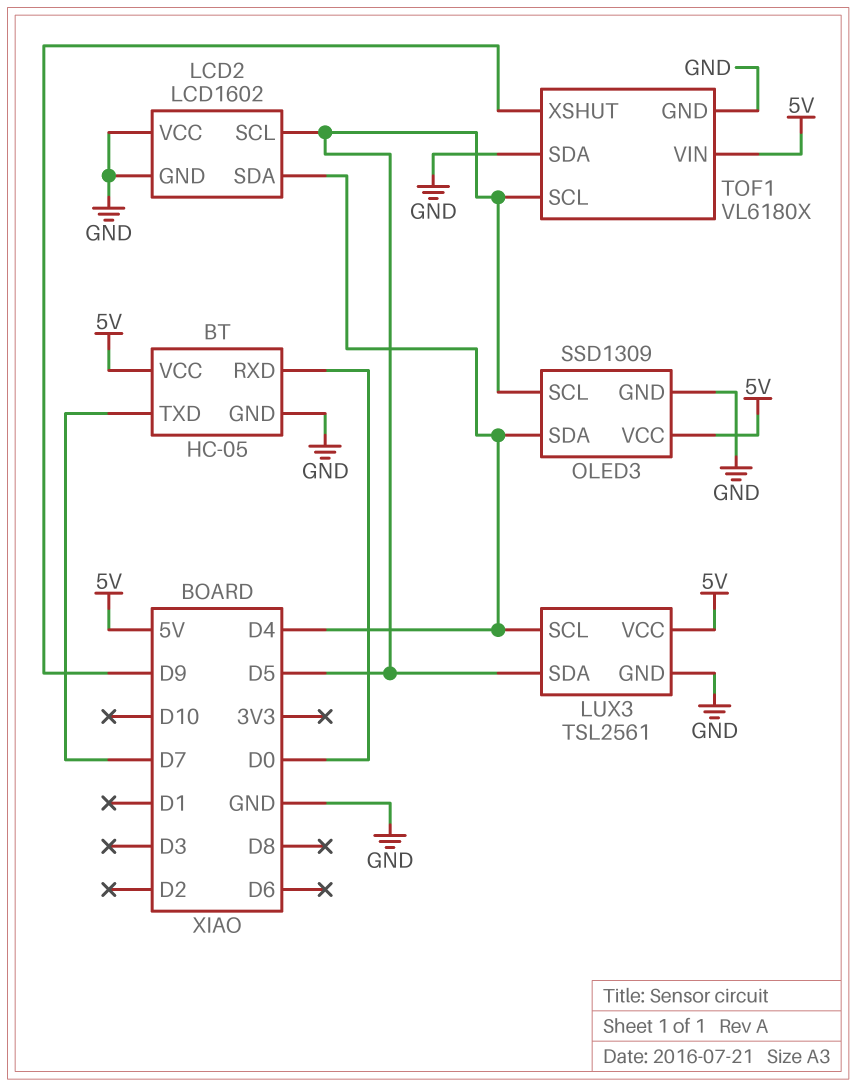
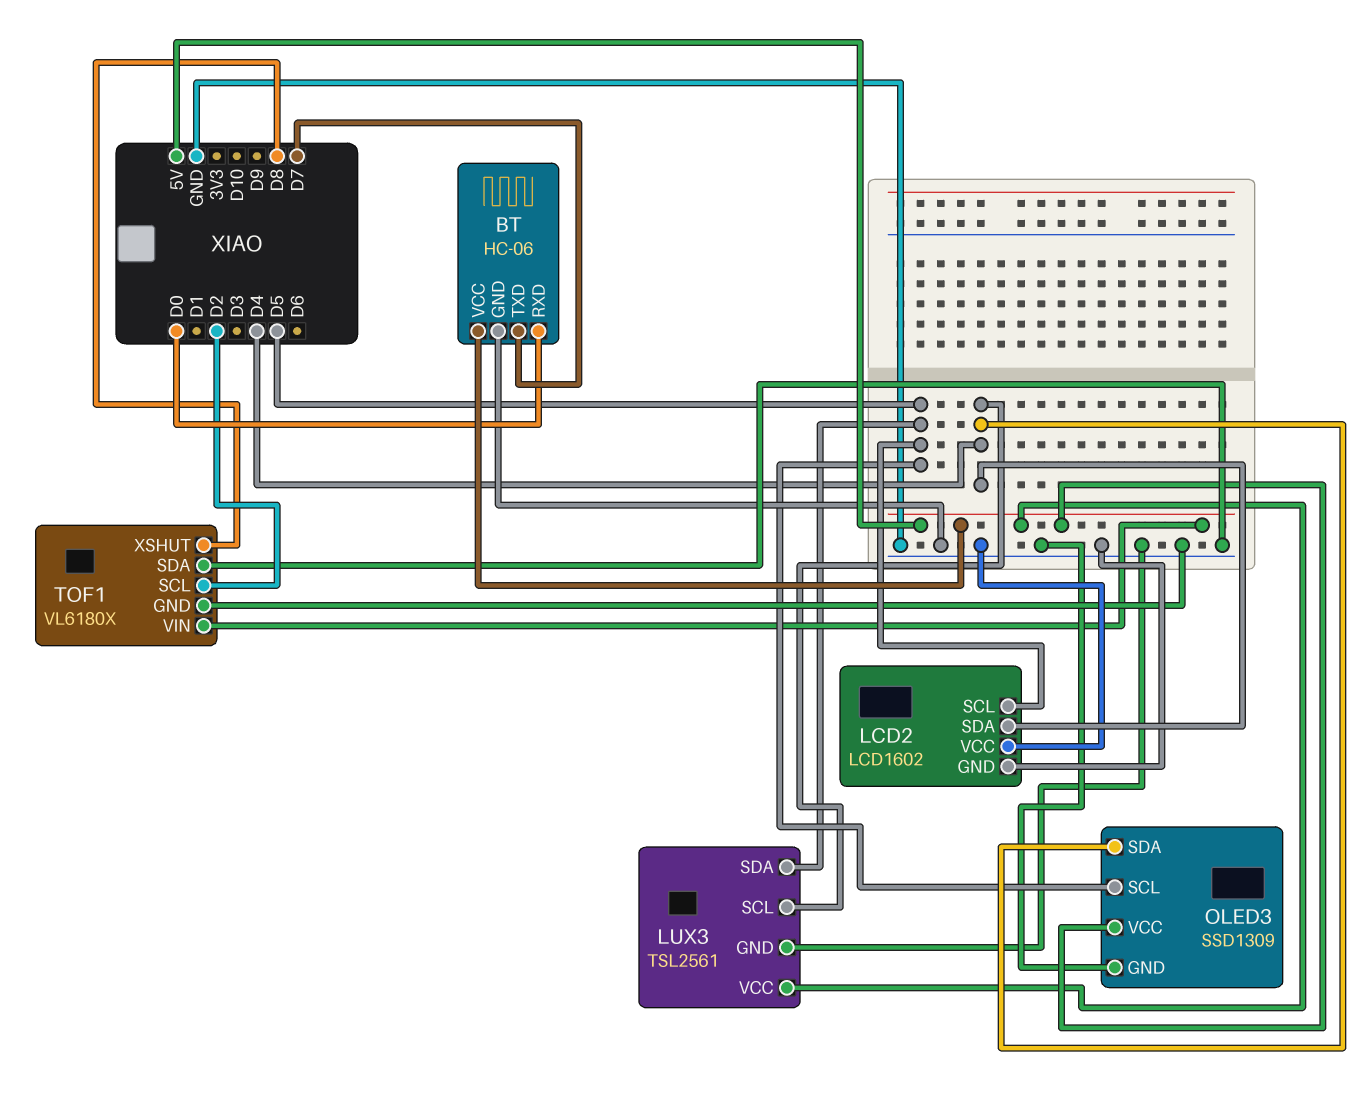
BT: HC-05 -> HC-06
TOF1 pin SCL: D5 -> D2
TOF1 pin XSHUT: D9 -> D8

